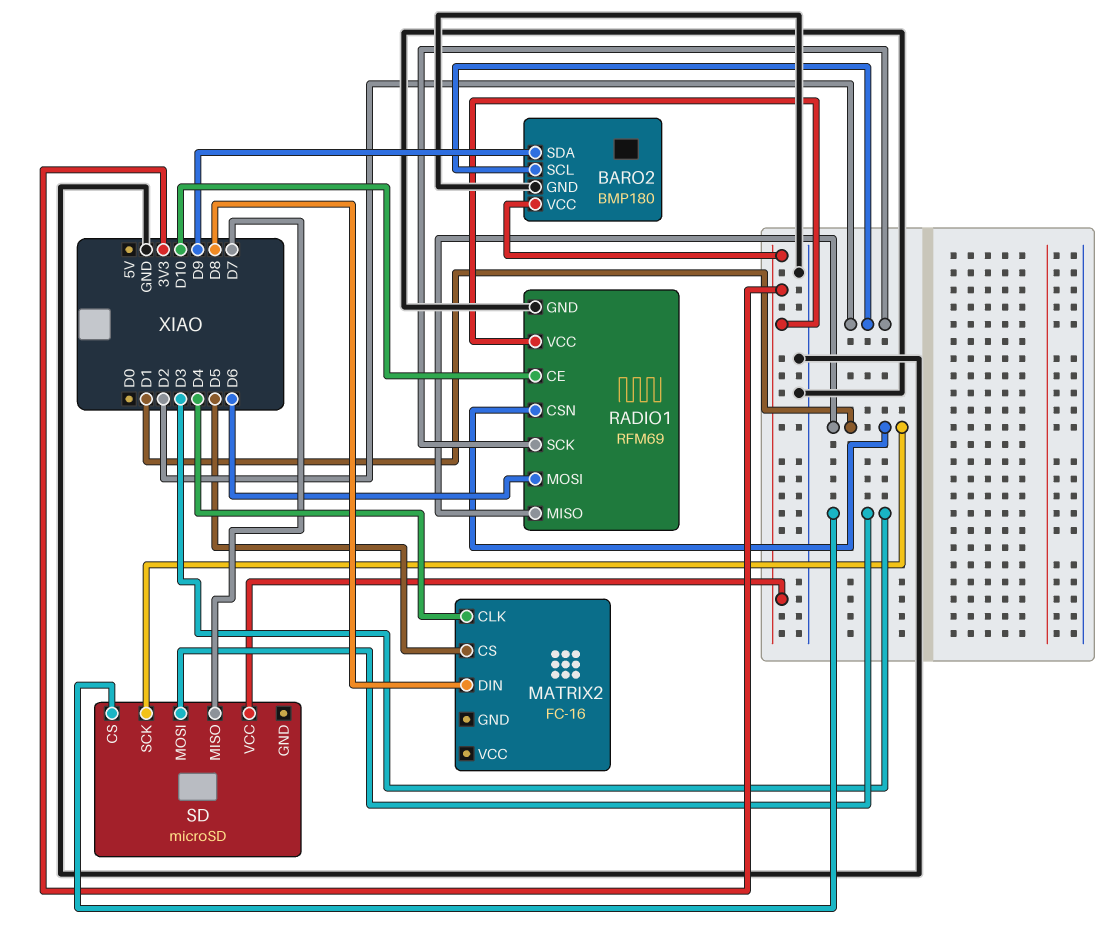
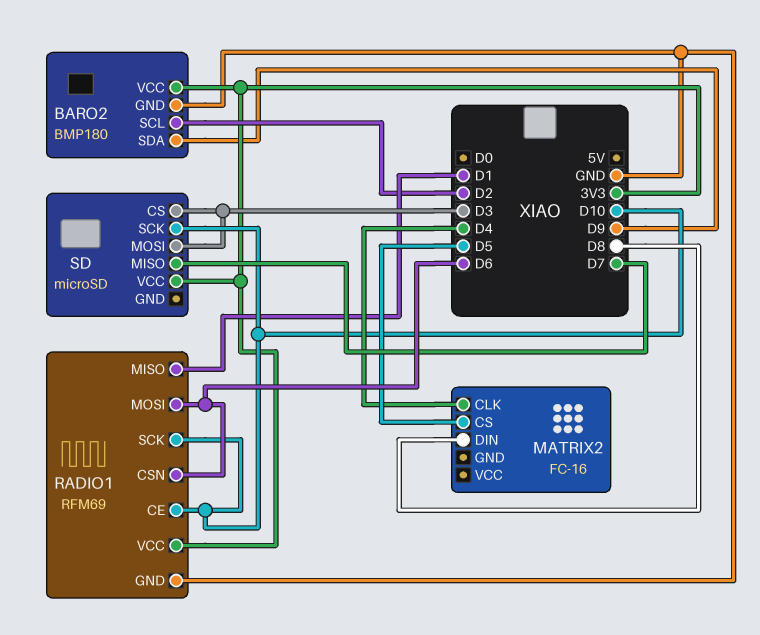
RADIO1 pin CSN: D1 -> D6
RADIO1 pin SCK: D2 -> D10
SD pin SCK: D1 -> D10

